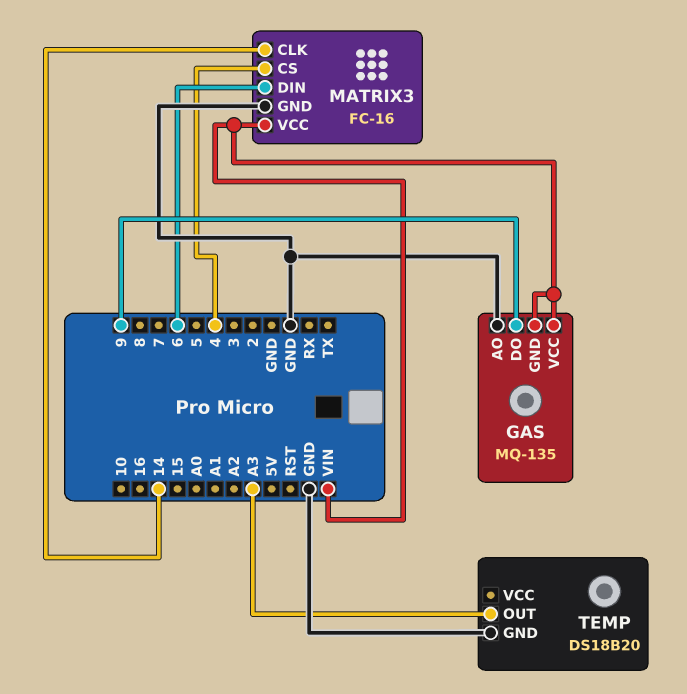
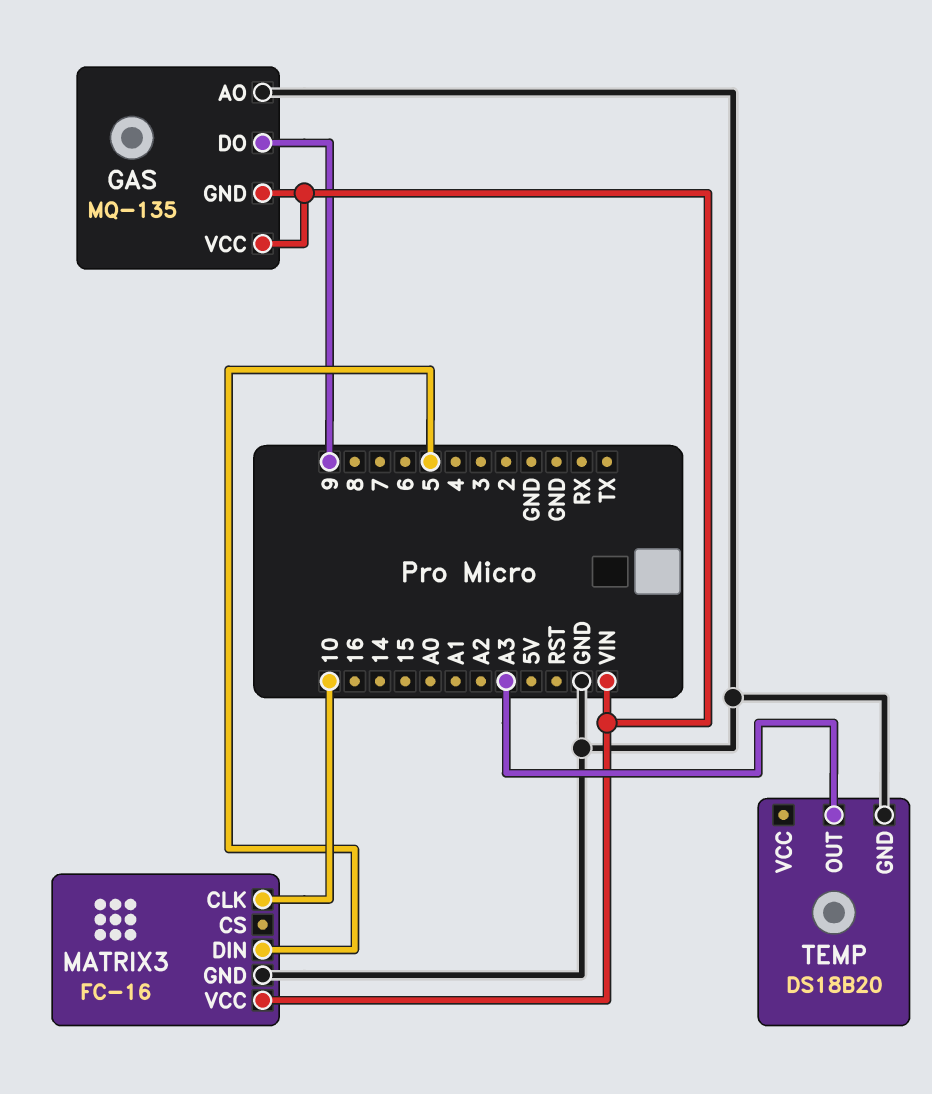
MATRIX3 pin CLK: 14 -> 10
MATRIX3 pin CS: 4 -> none
MATRIX3 pin DIN: 6 -> 5

